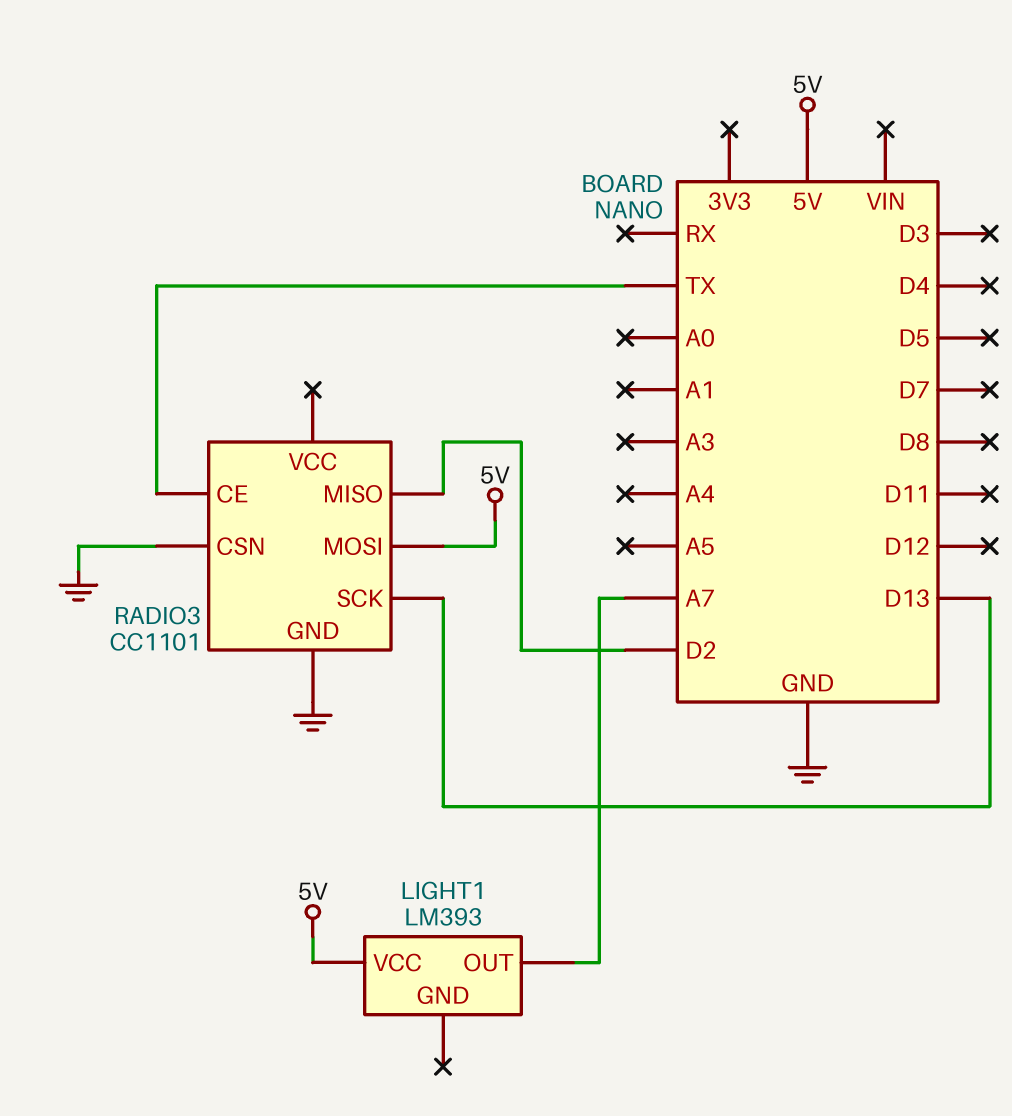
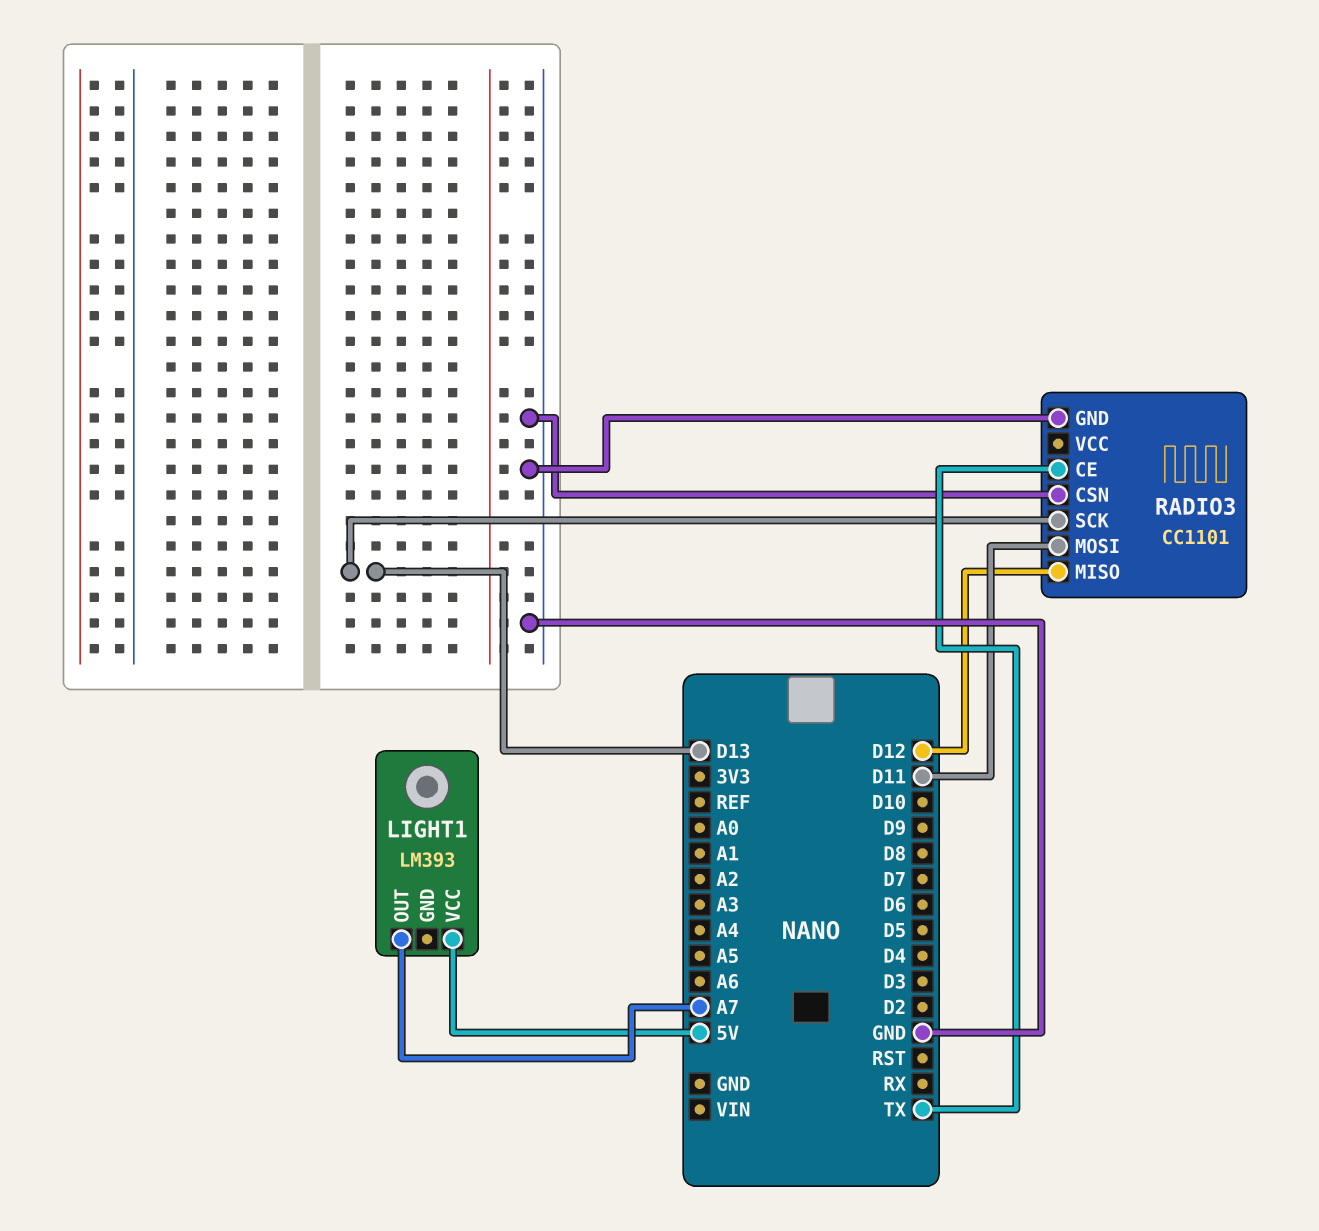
RADIO3 pin MISO: D2 -> D12
RADIO3 pin MOSI: 5V -> D11

